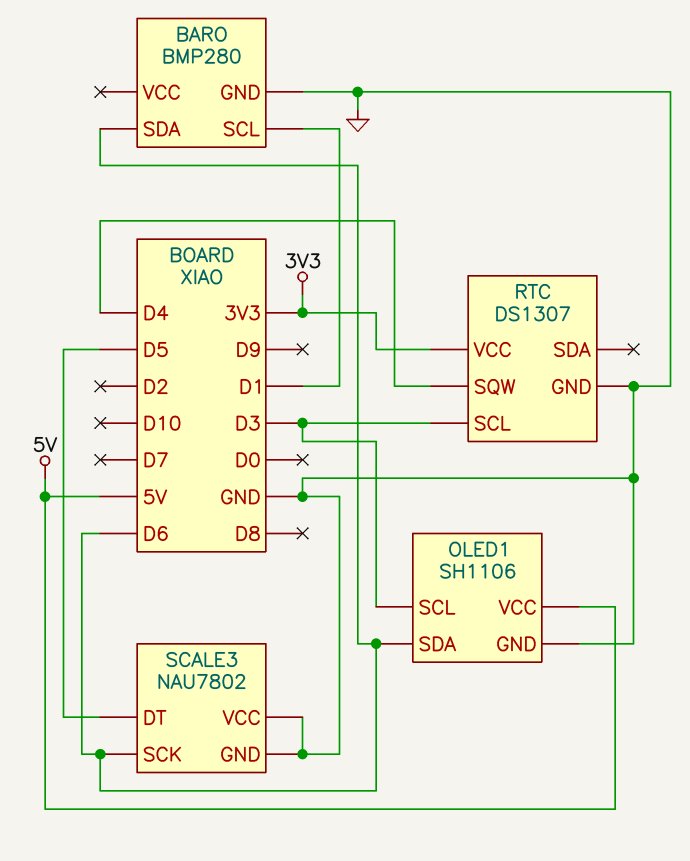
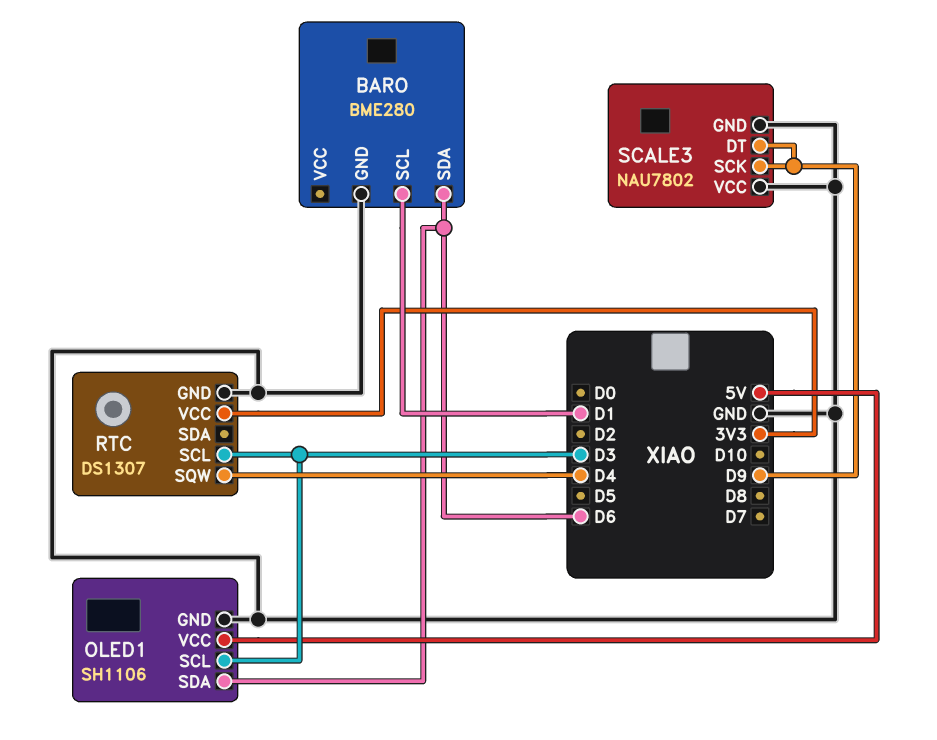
BARO: BMP280 -> BME280
SCALE3 pin DT: D5 -> D9
SCALE3 pin SCK: D6 -> D9

